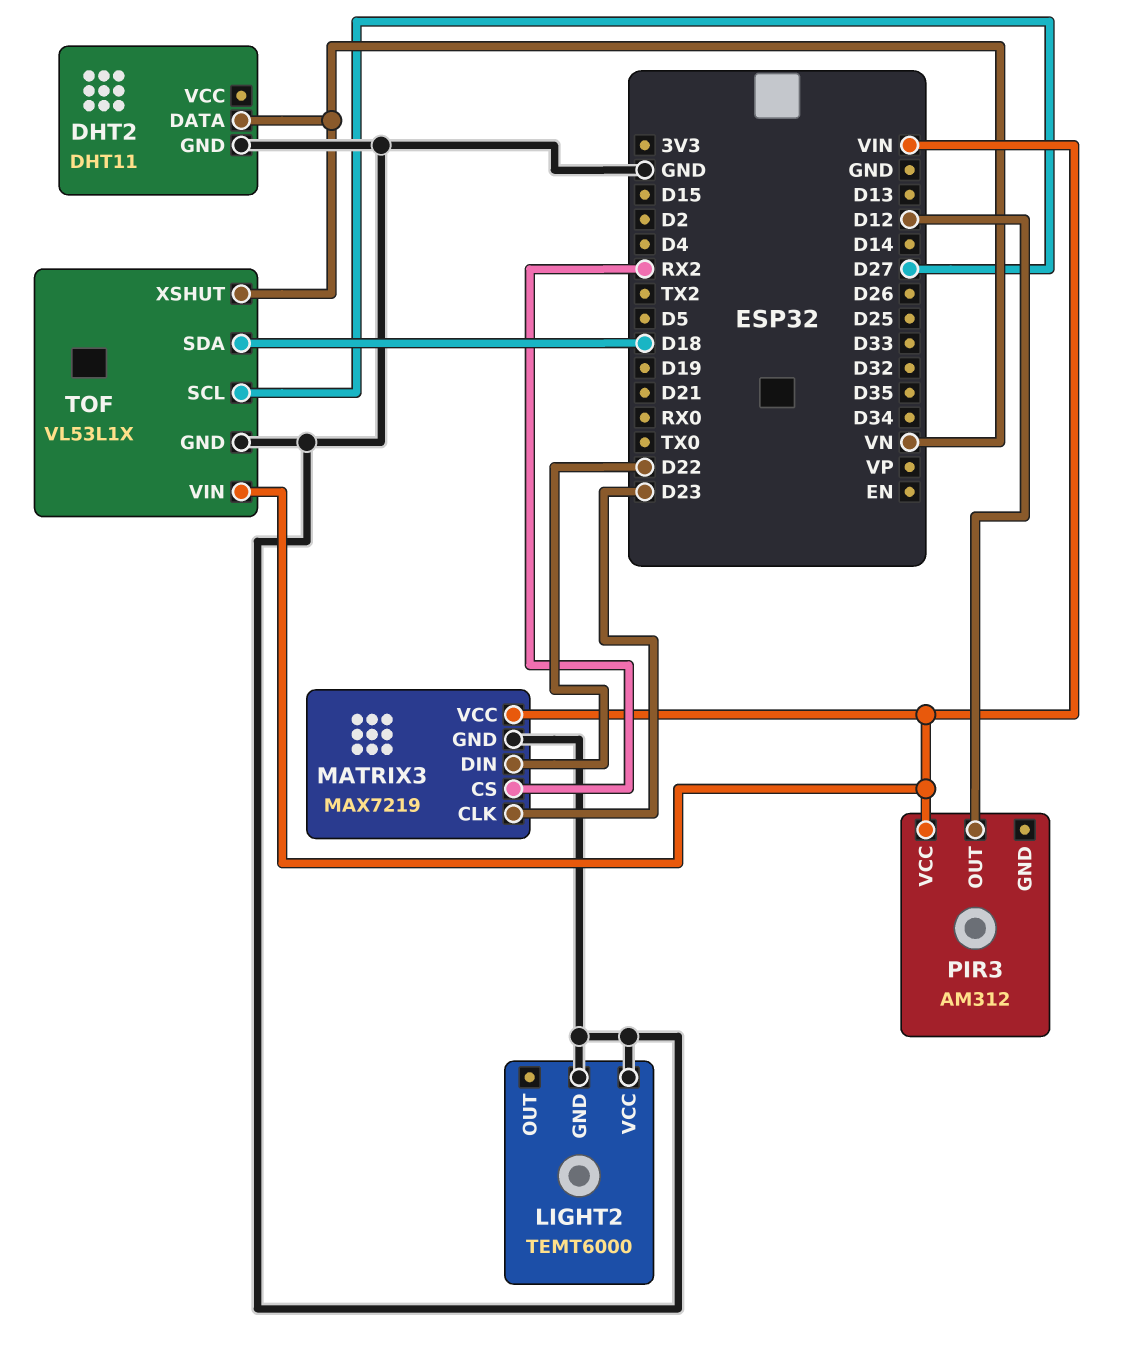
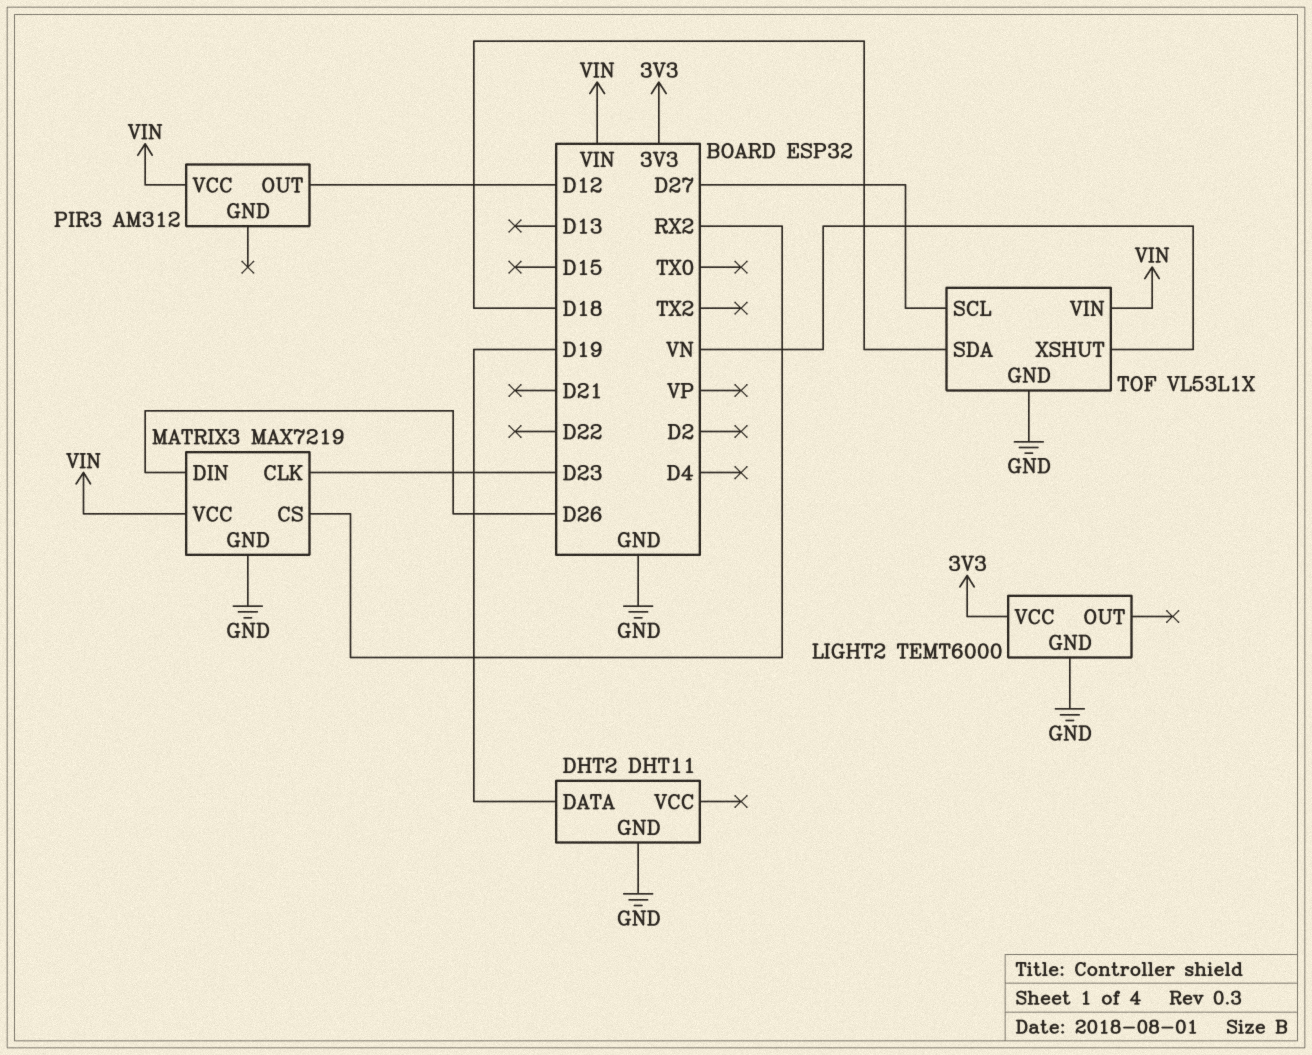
DHT2 pin DATA: VN -> D19
LIGHT2 pin VCC: GND -> 3V3
MATRIX3 pin DIN: D22 -> D26

